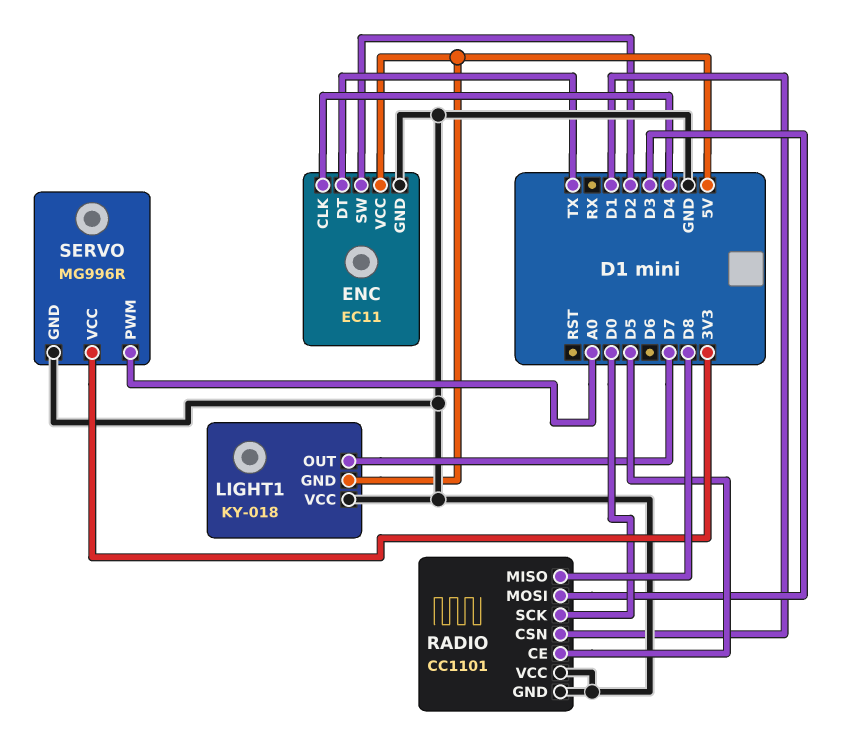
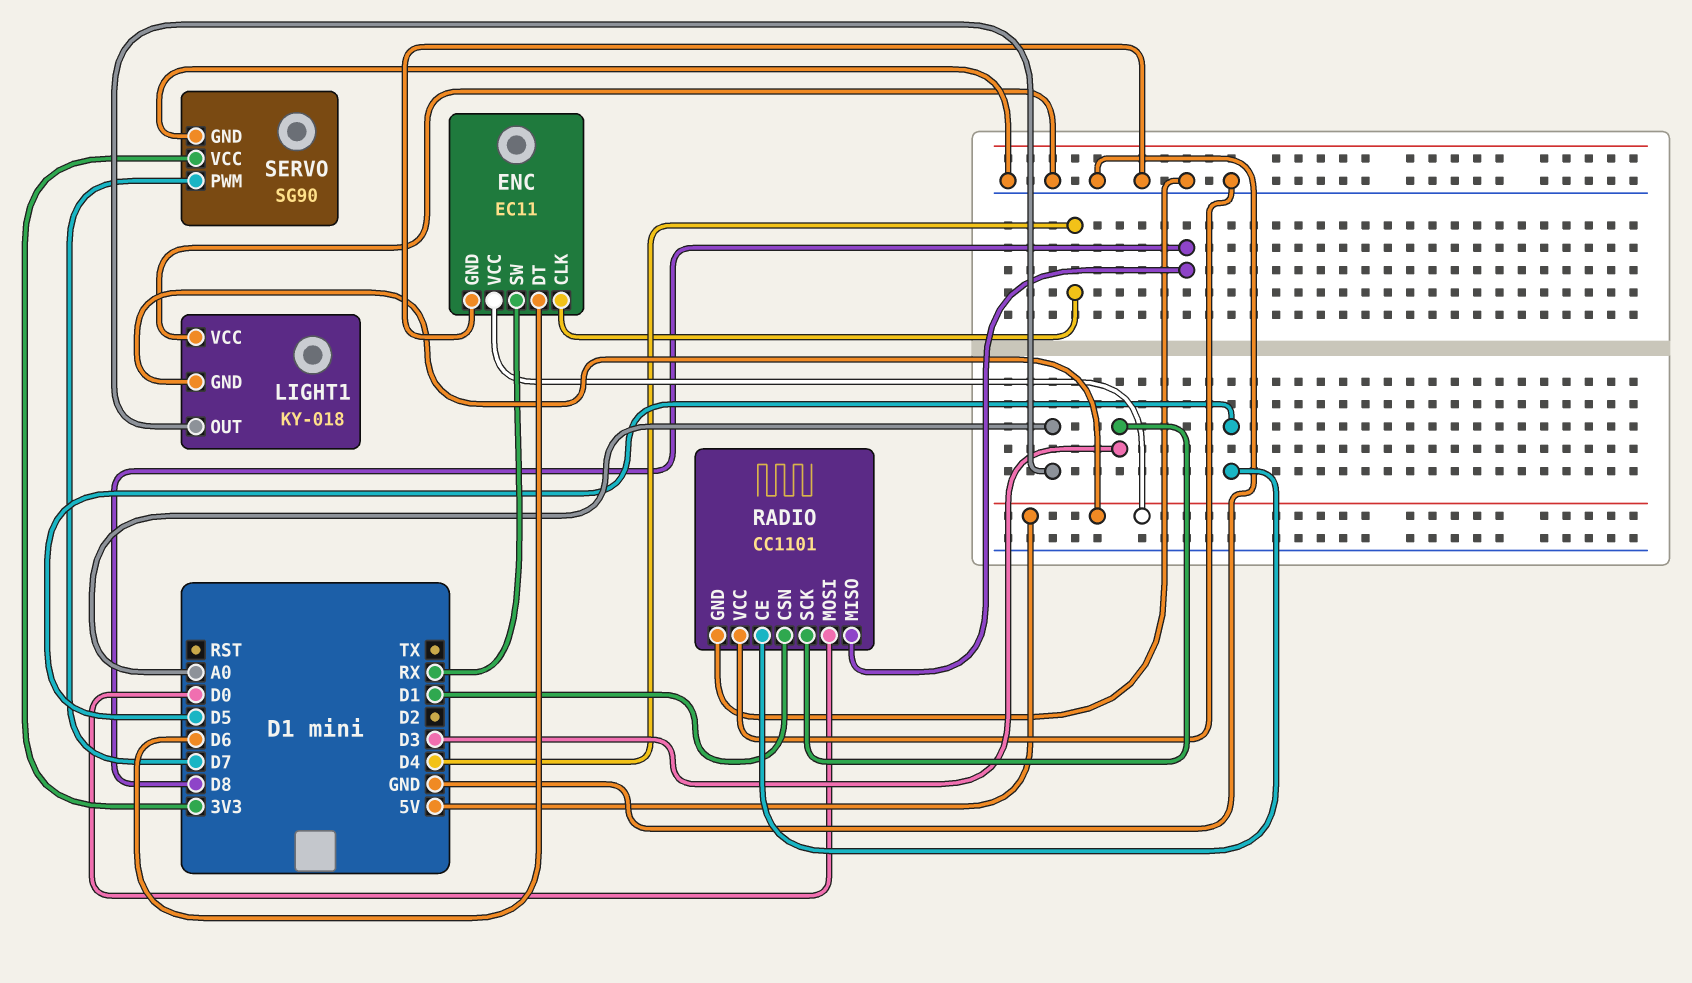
ENC pin DT: TX -> D6
ENC pin SW: D2 -> RX
LIGHT1 pin OUT: D7 -> A0
RADIO pin MOSI: D3 -> D0
RADIO pin SCK: D0 -> D3
SERVO: MG996R -> SG90
SERVO pin PWM: A0 -> D7

